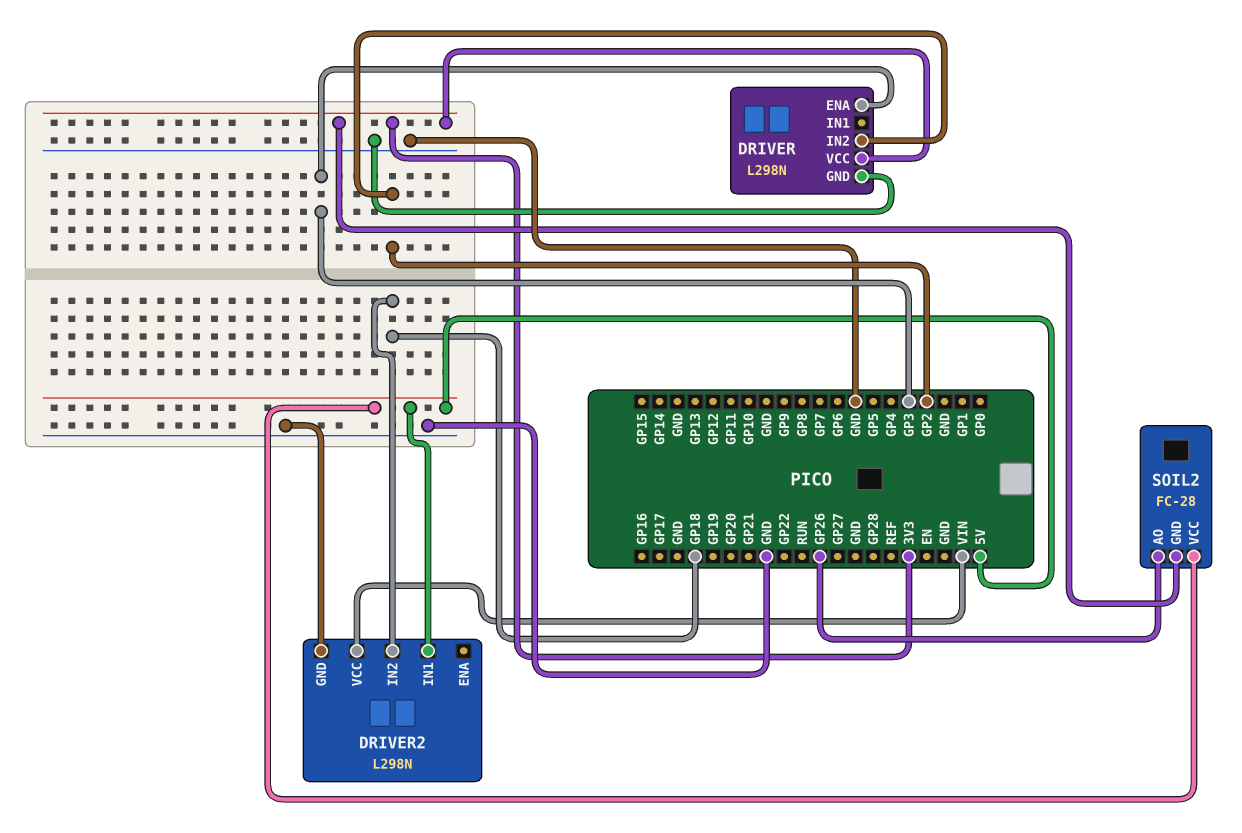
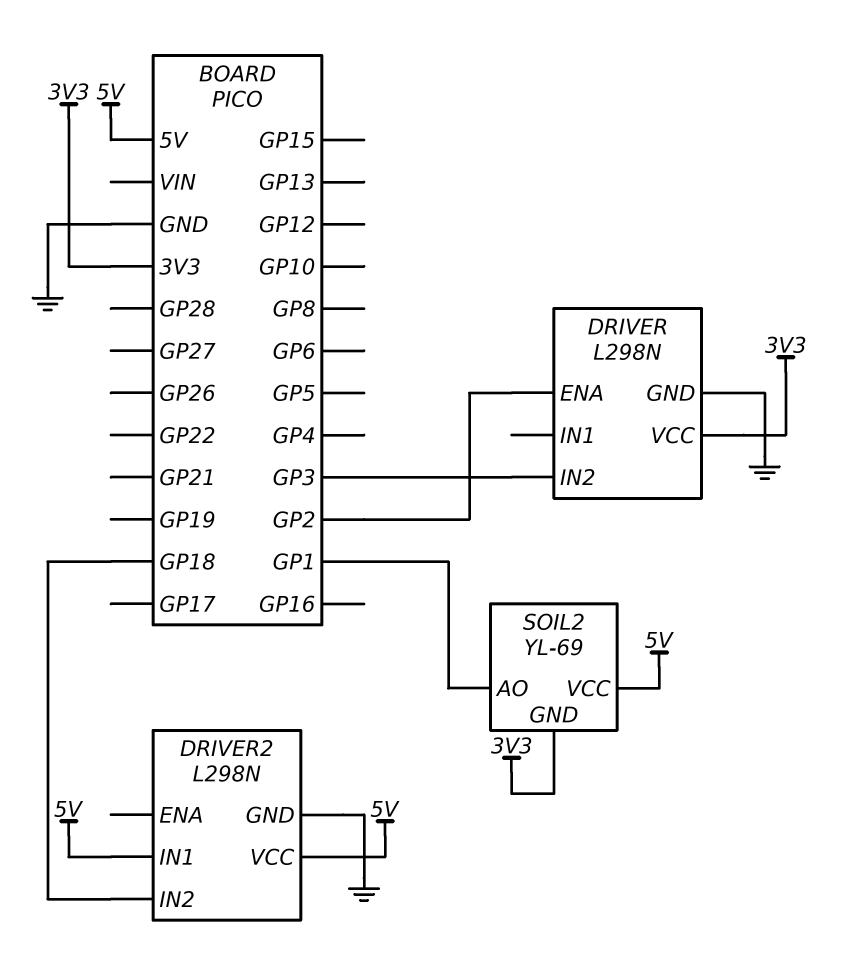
DRIVER pin ENA: GP3 -> GP2
DRIVER pin IN2: GP2 -> GP3
DRIVER2 pin VCC: VIN -> 5V
SOIL2: FC-28 -> YL-69
SOIL2 pin AO: GP26 -> GP1

